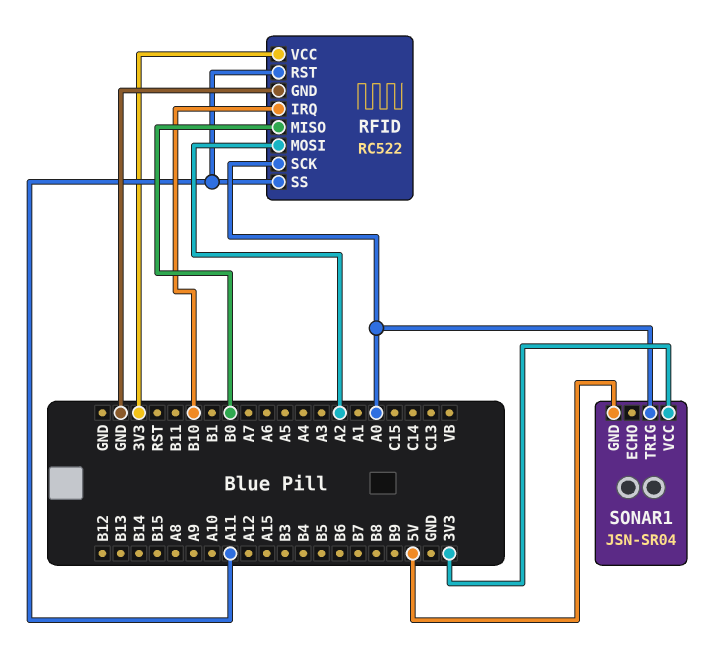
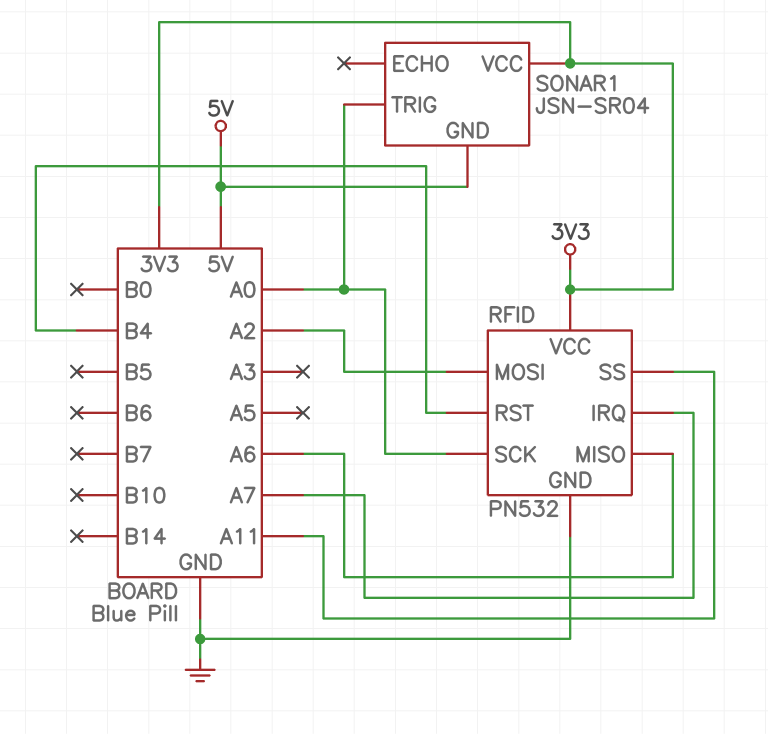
RFID: RC522 -> PN532
RFID pin IRQ: B10 -> A7
RFID pin MISO: B0 -> A6
RFID pin RST: A11 -> B4

